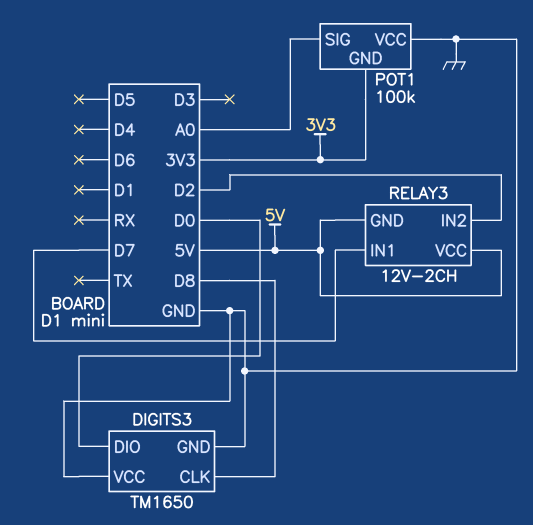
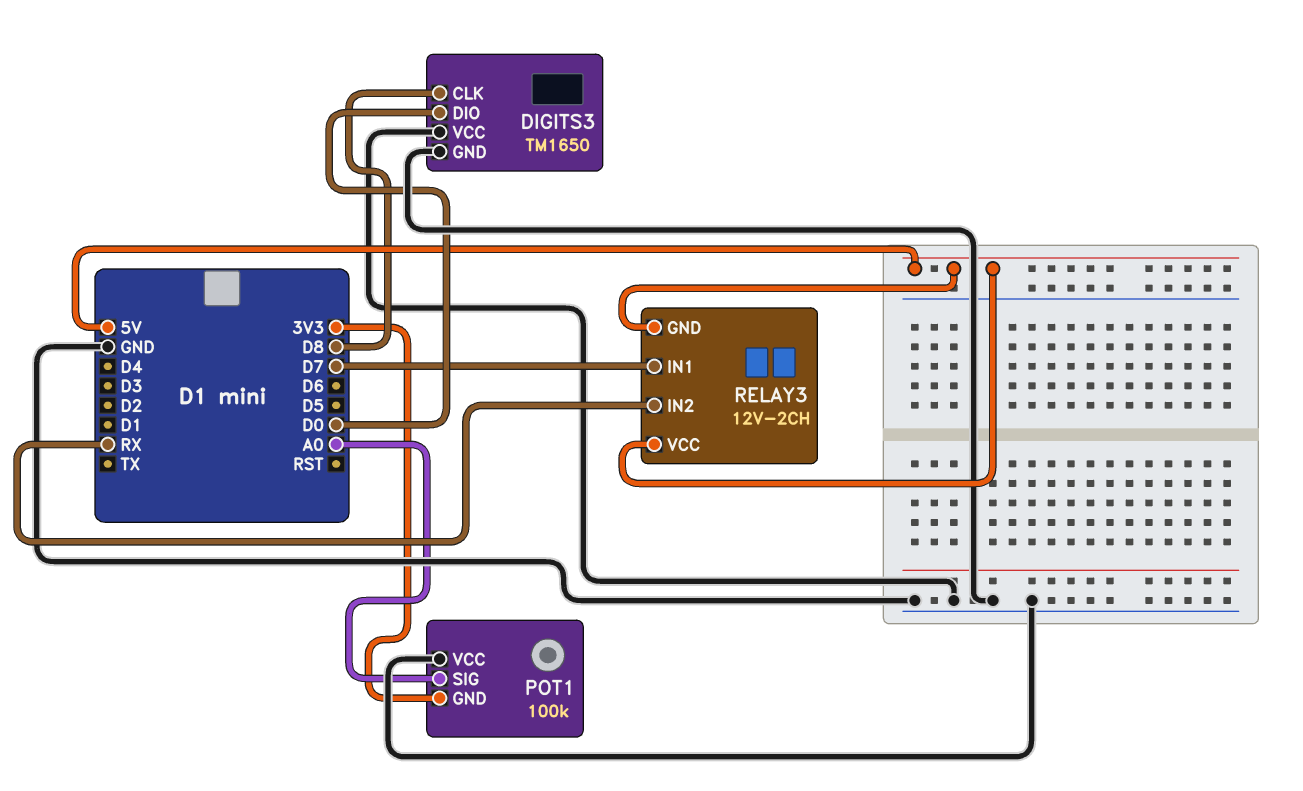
RELAY3 pin IN2: D2 -> RX

